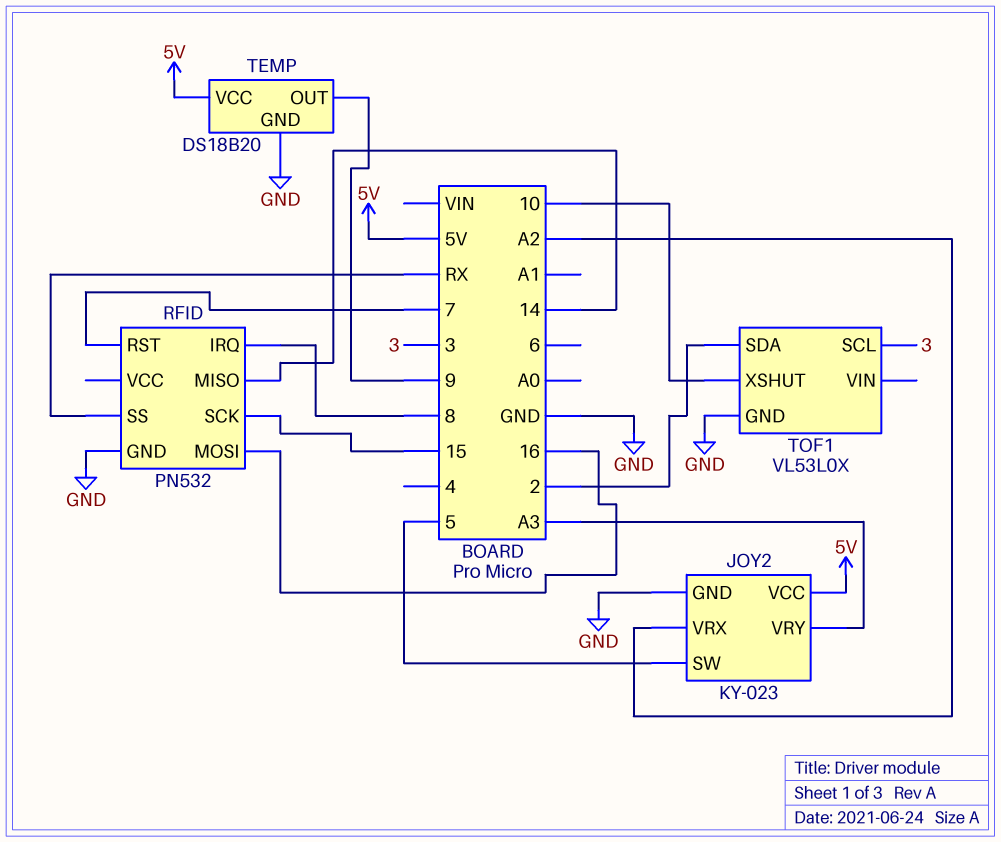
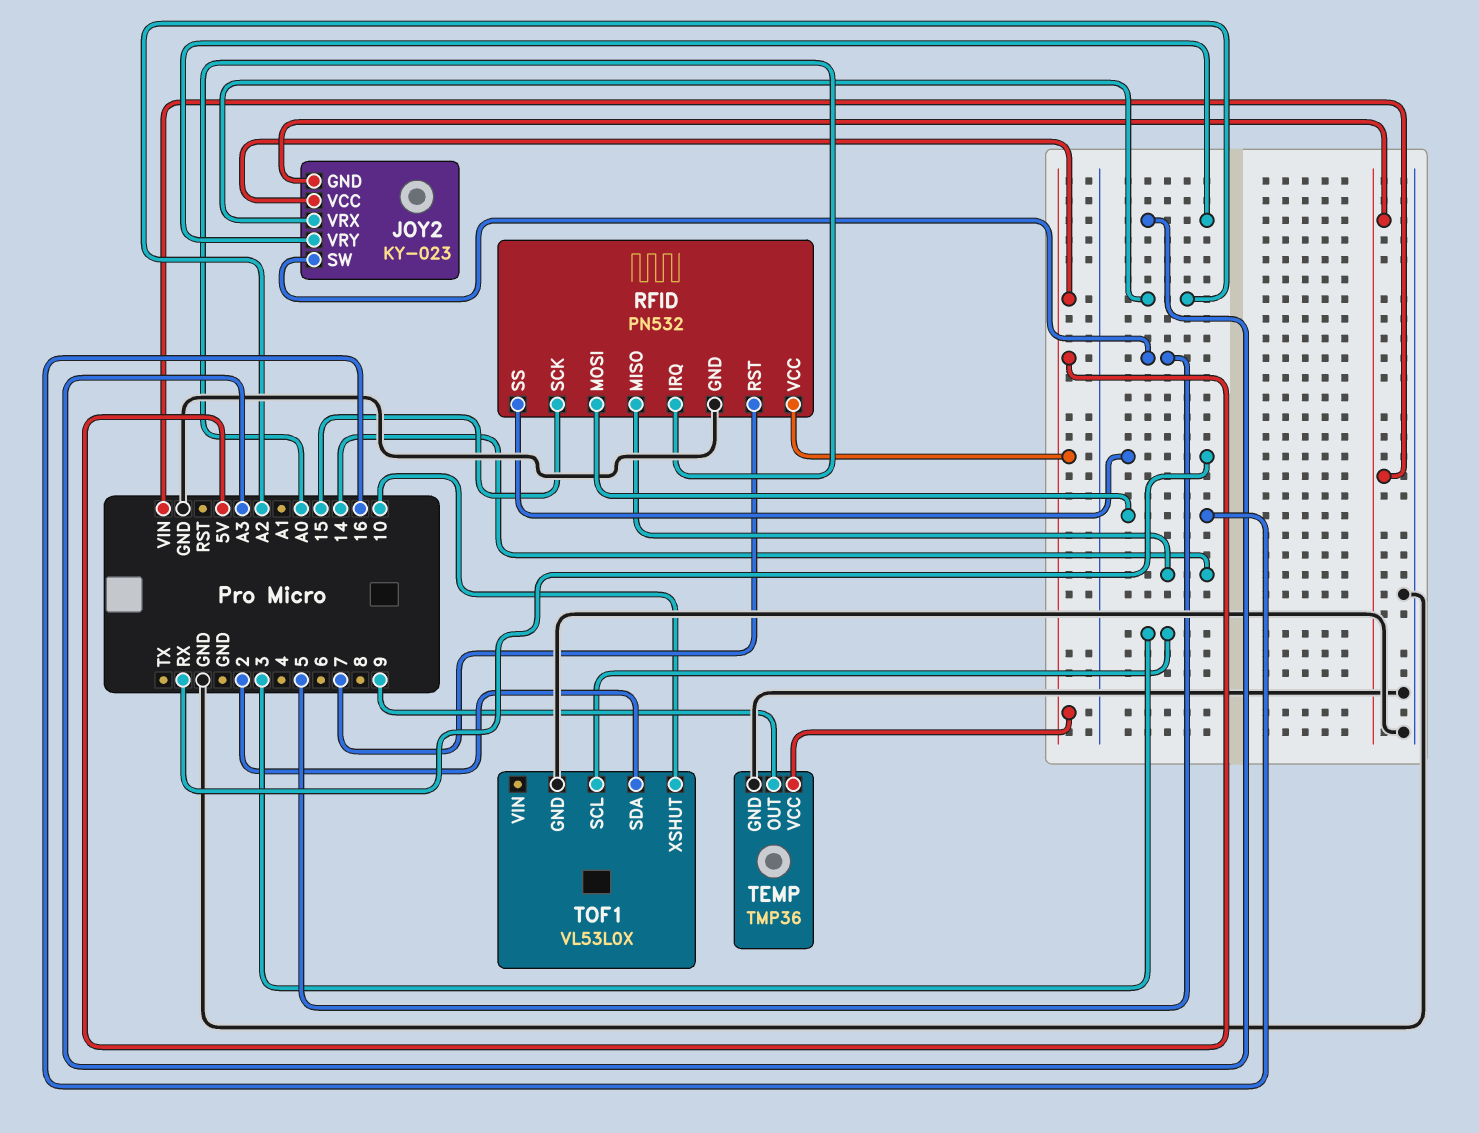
JOY2 pin GND: GND -> VIN
RFID pin IRQ: 8 -> A0
RFID pin VCC: none -> 5V
TEMP: DS18B20 -> TMP36

